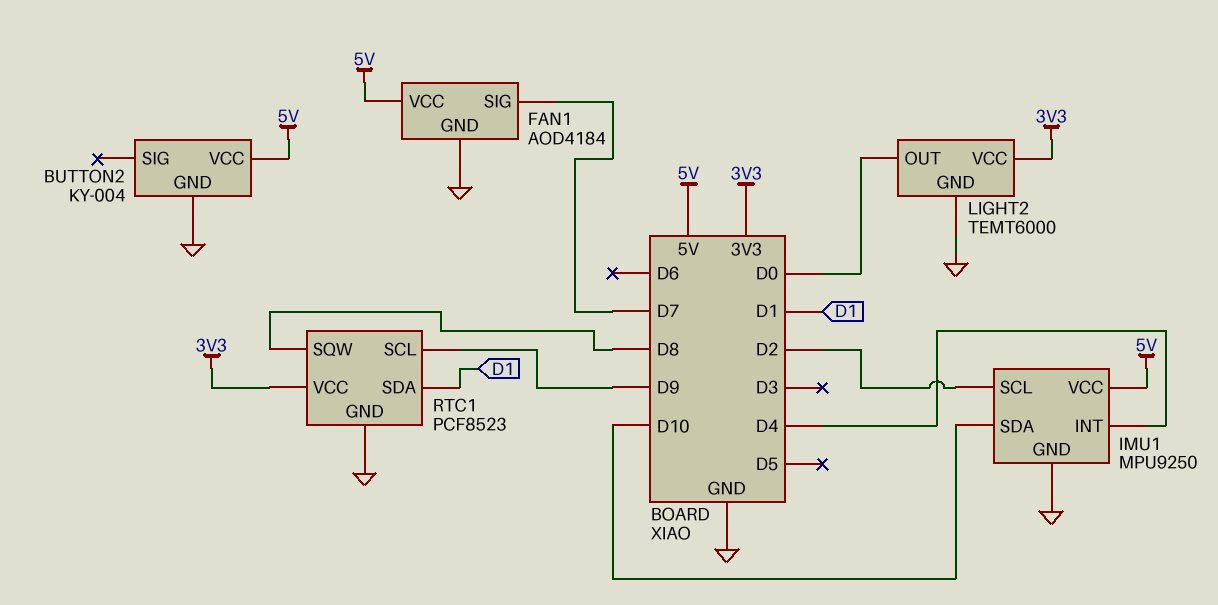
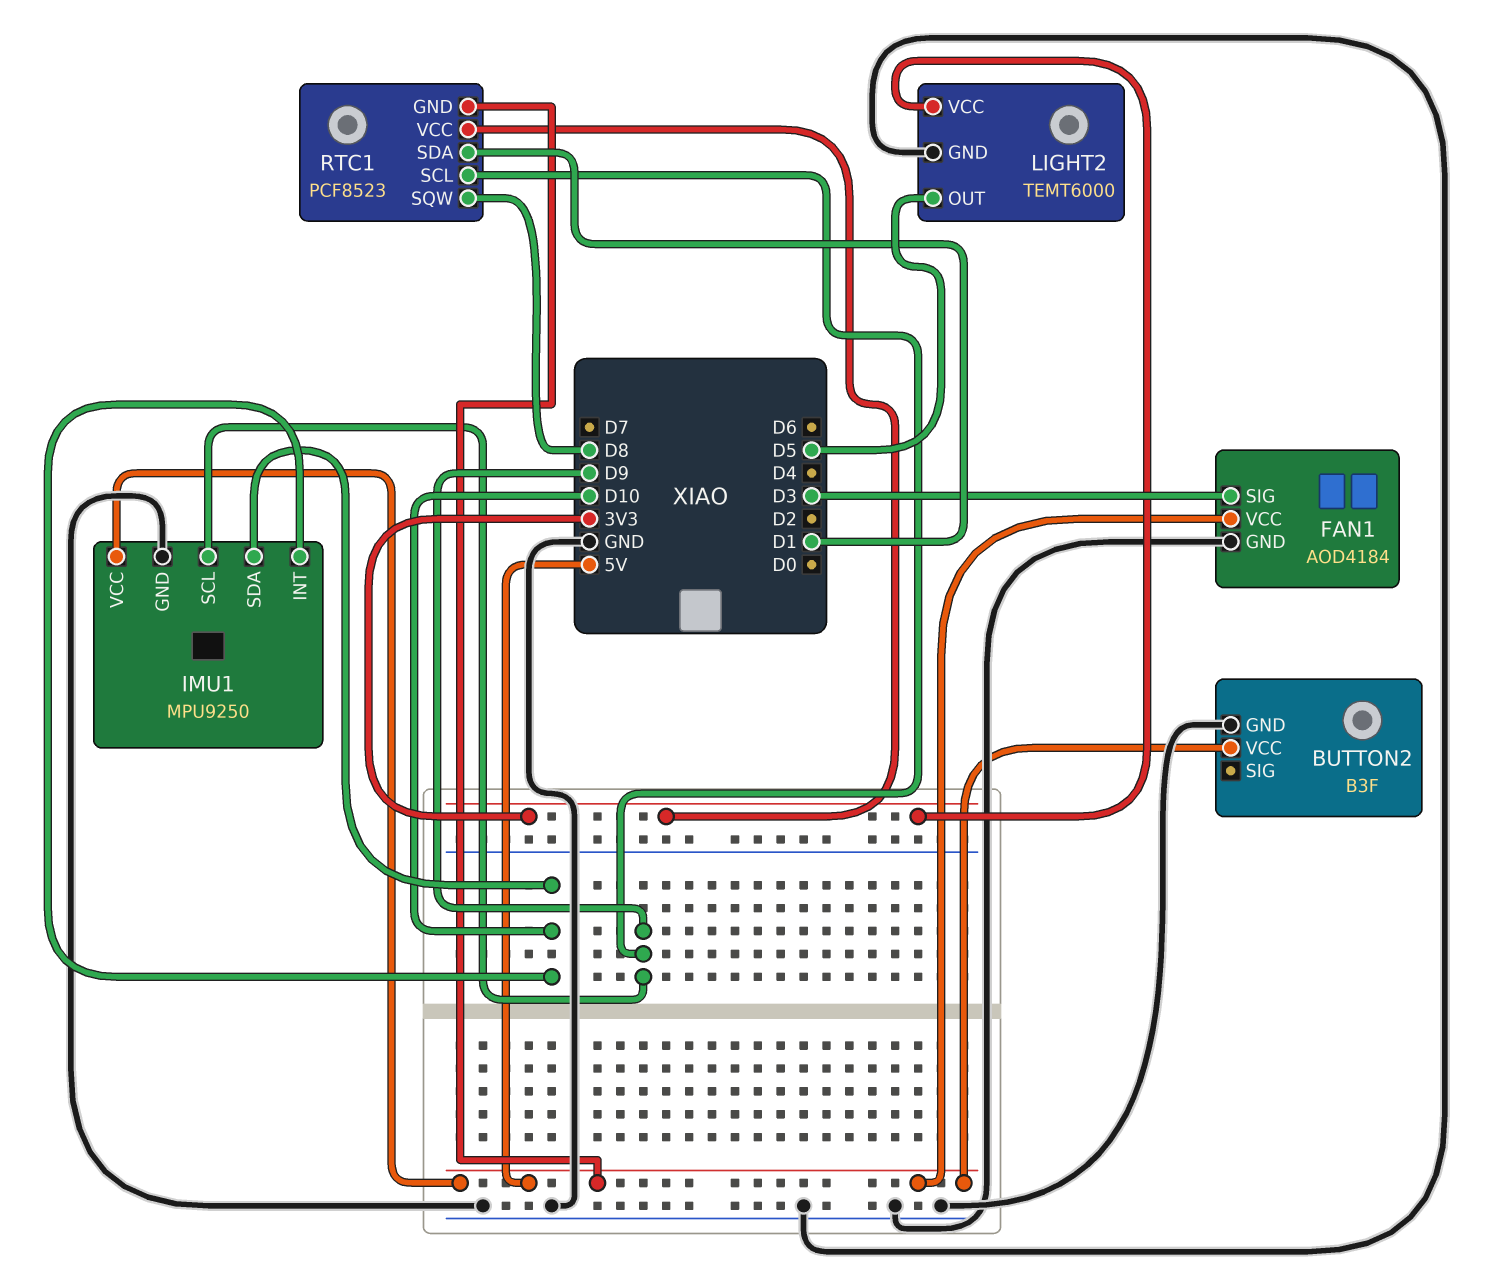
BUTTON2: KY-004 -> B3F
FAN1 pin SIG: D7 -> D3
IMU1 pin INT: D4 -> D10
IMU1 pin SCL: D2 -> D9
LIGHT2 pin OUT: D0 -> D5
RTC1 pin GND: GND -> 5V

